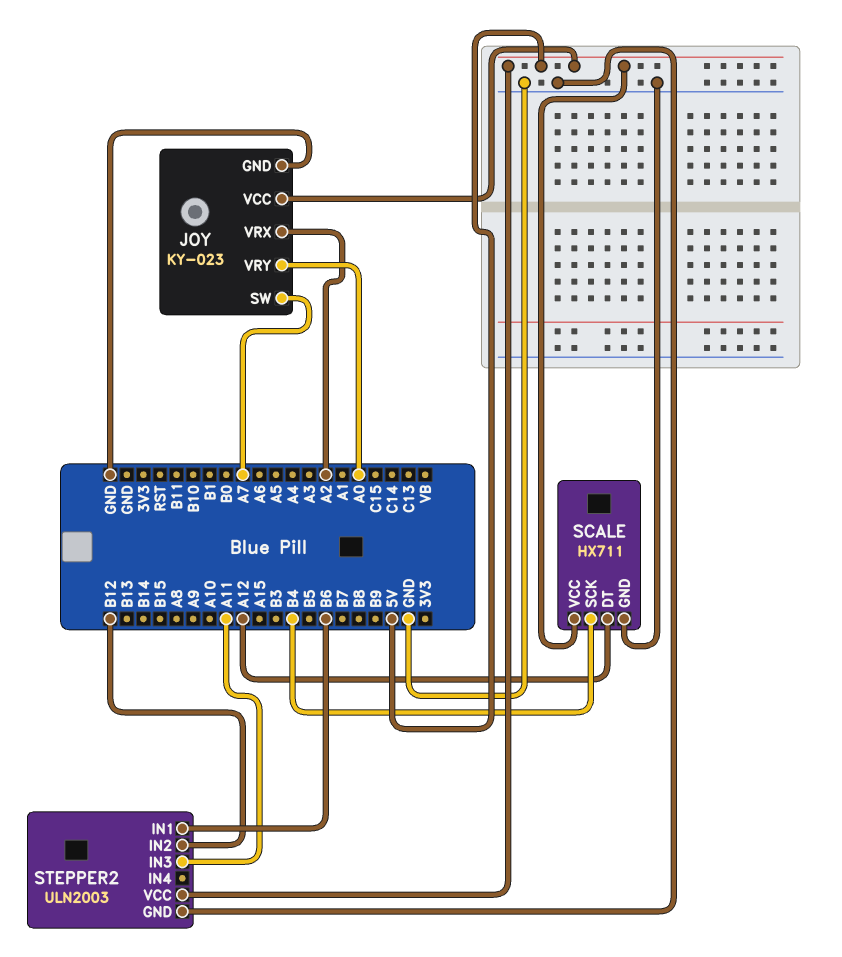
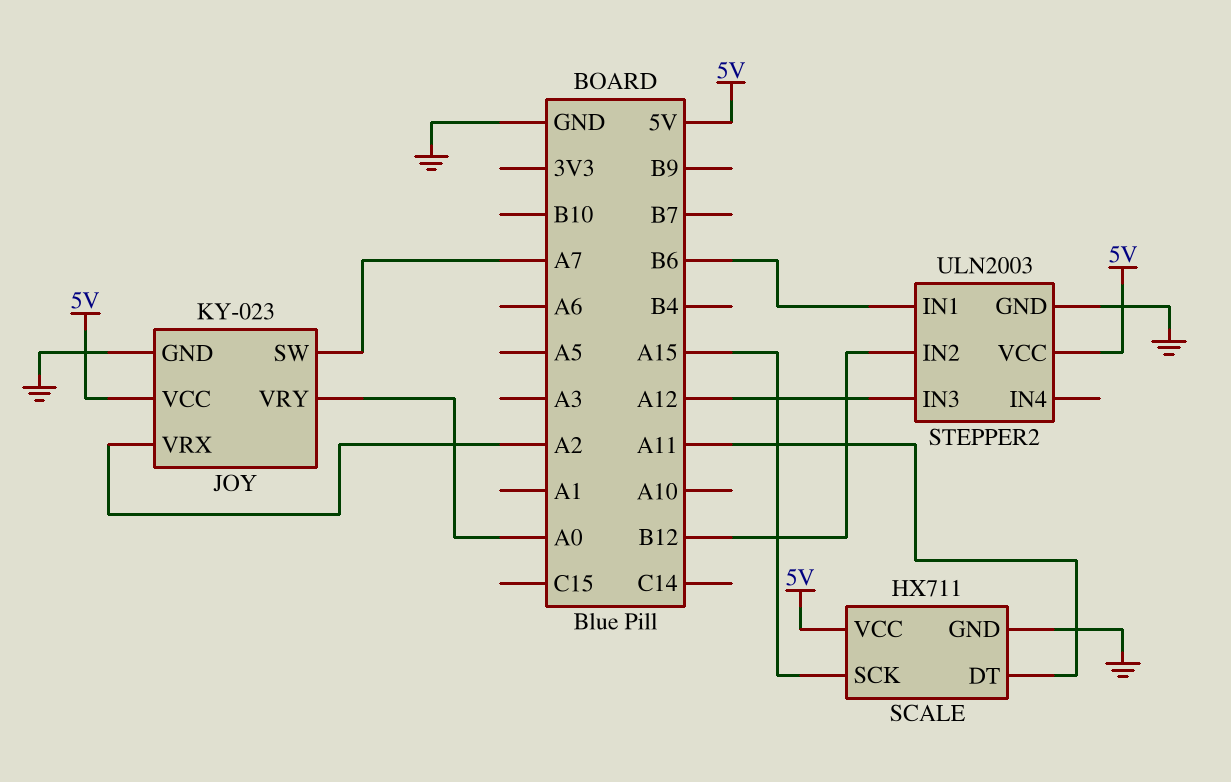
SCALE pin DT: A12 -> A11
SCALE pin SCK: B4 -> A15
STEPPER2 pin IN3: A11 -> A12

